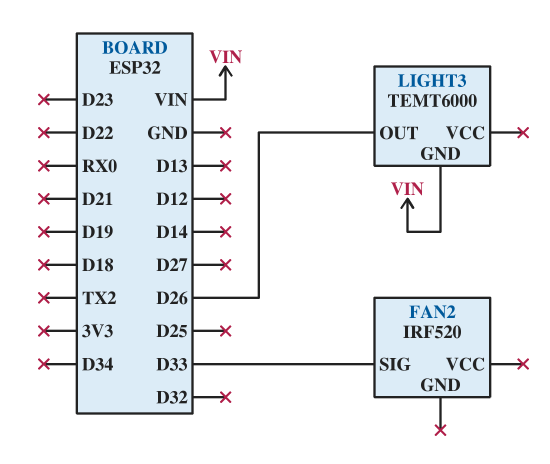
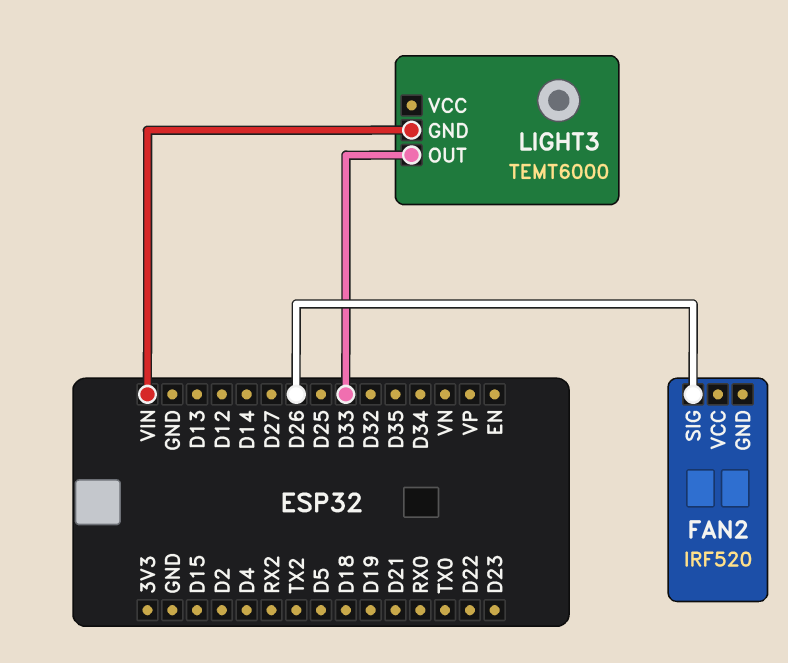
FAN2 pin SIG: D33 -> D26
LIGHT3 pin OUT: D26 -> D33

